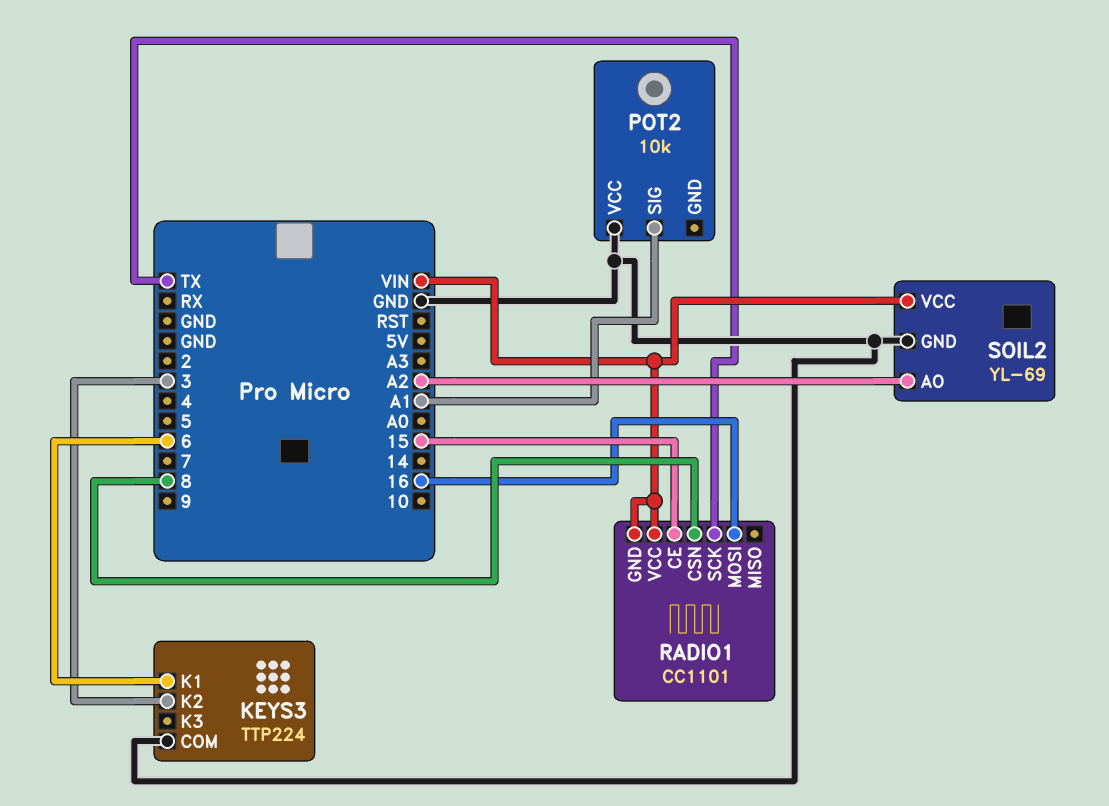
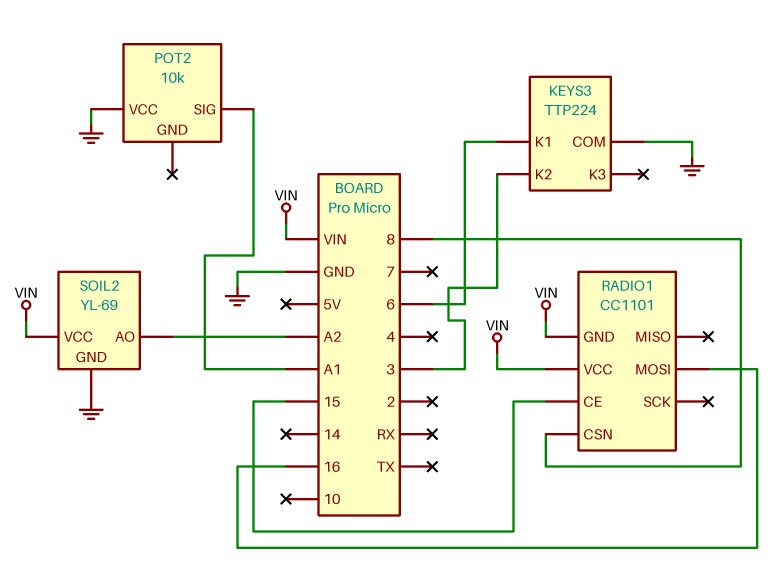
RADIO1 pin SCK: TX -> none

